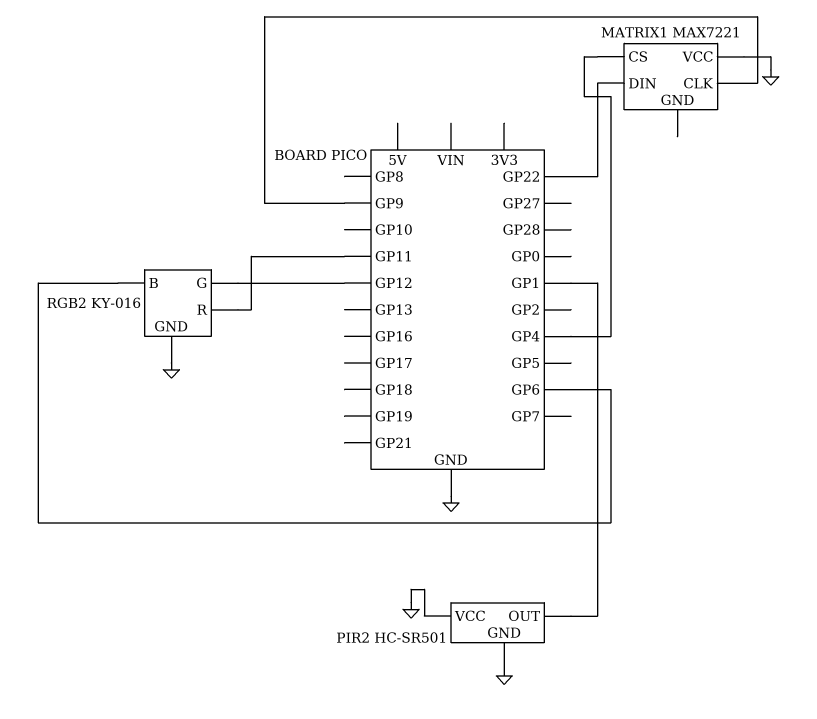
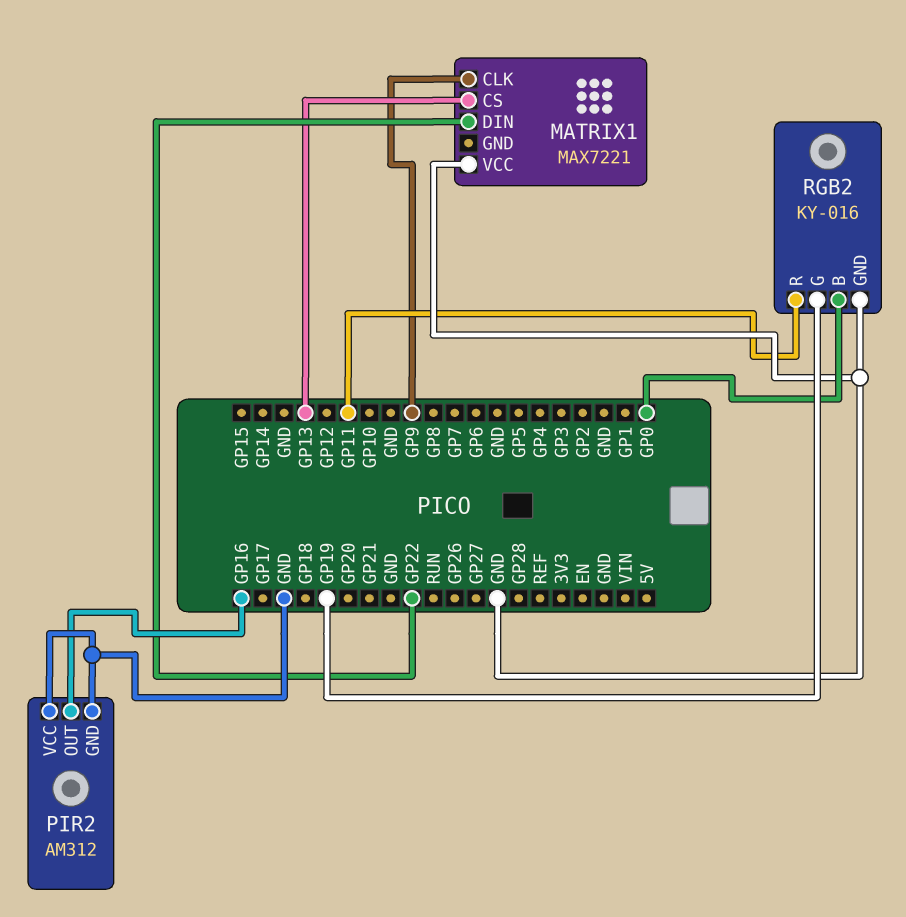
MATRIX1 pin CS: GP4 -> GP13
PIR2: HC-SR501 -> AM312
PIR2 pin OUT: GP1 -> GP16
RGB2 pin B: GP6 -> GP0
RGB2 pin G: GP12 -> GP19

